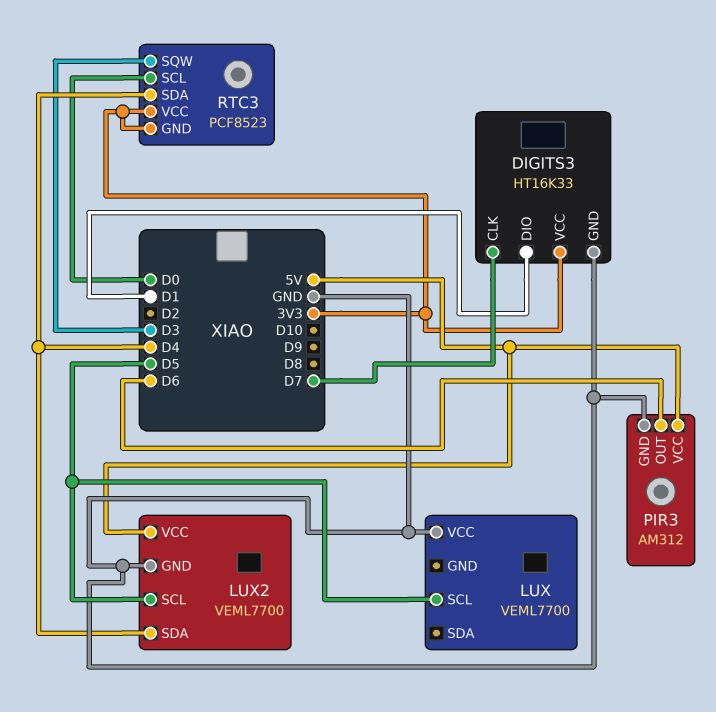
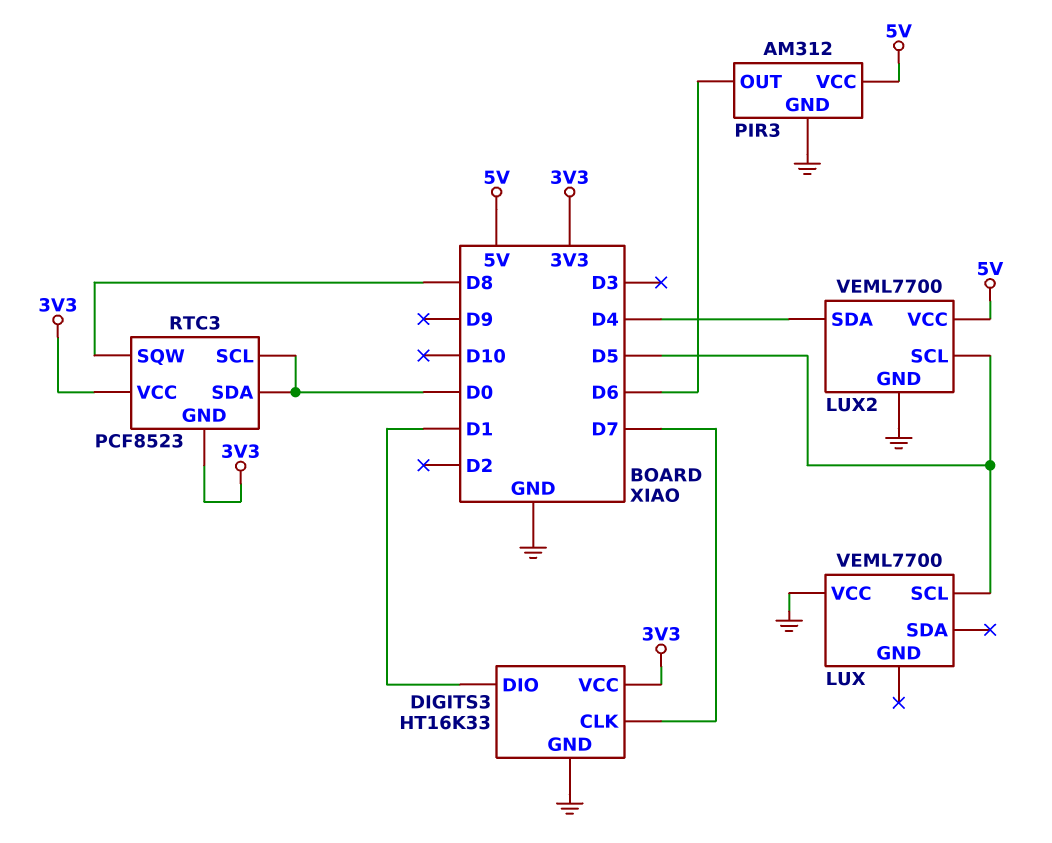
RTC3 pin SDA: D4 -> D0
RTC3 pin SQW: D3 -> D8

